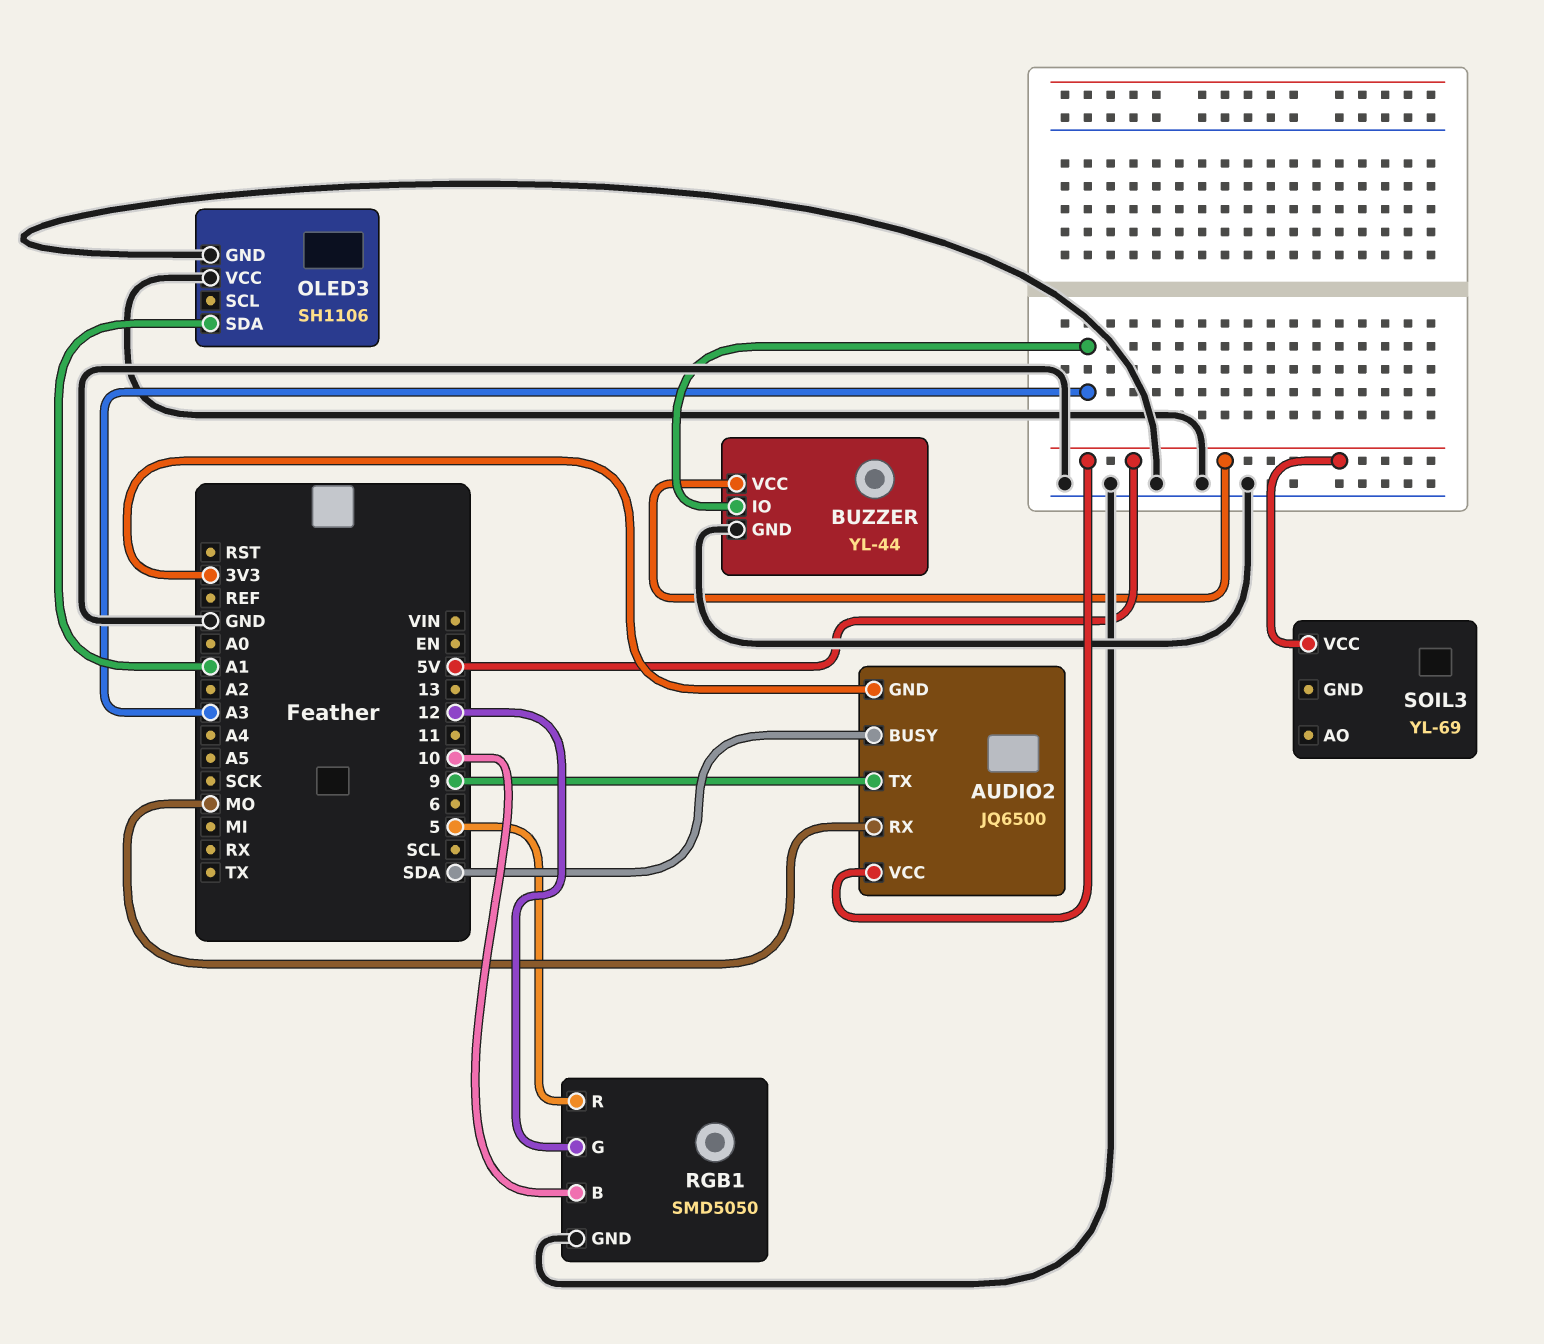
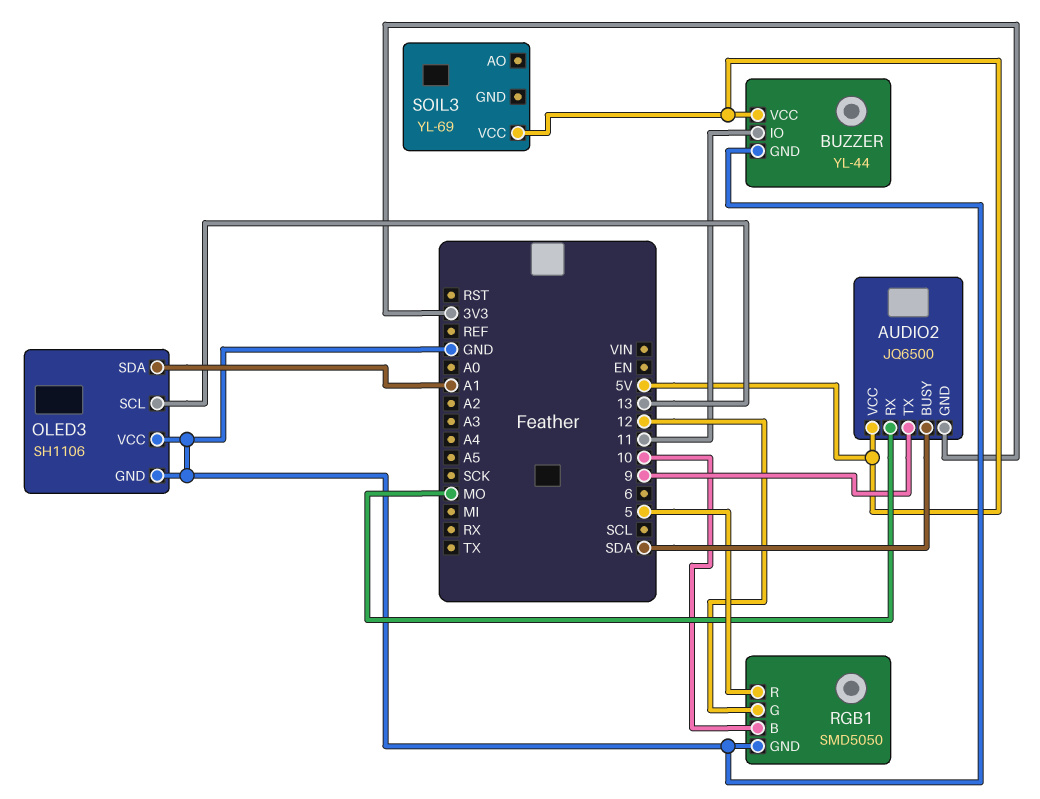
BUZZER pin IO: A3 -> 11
OLED3 pin SCL: none -> 13

